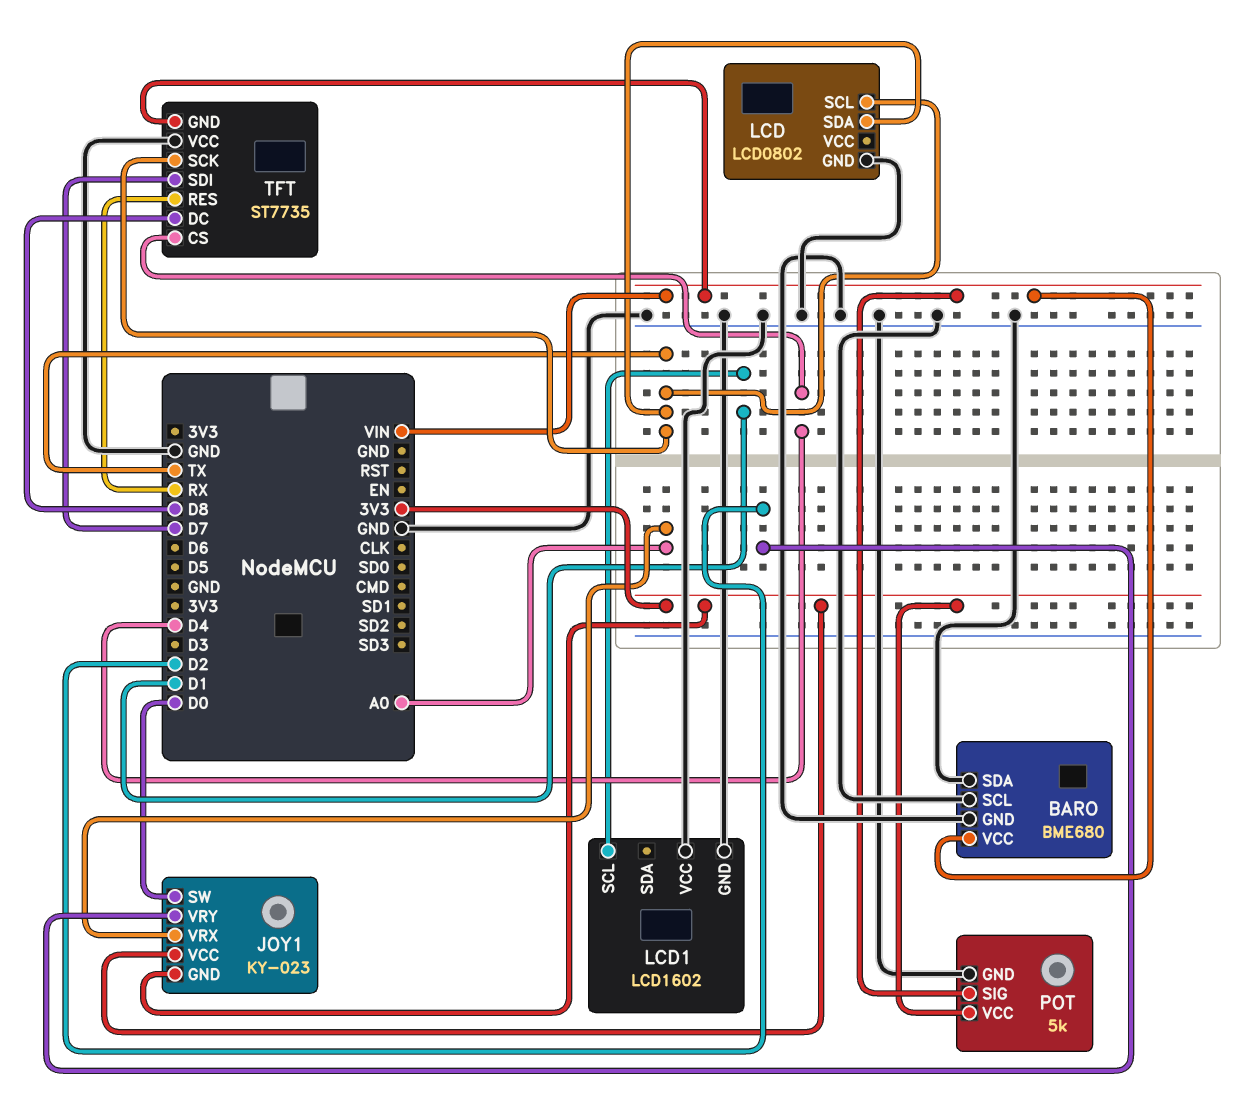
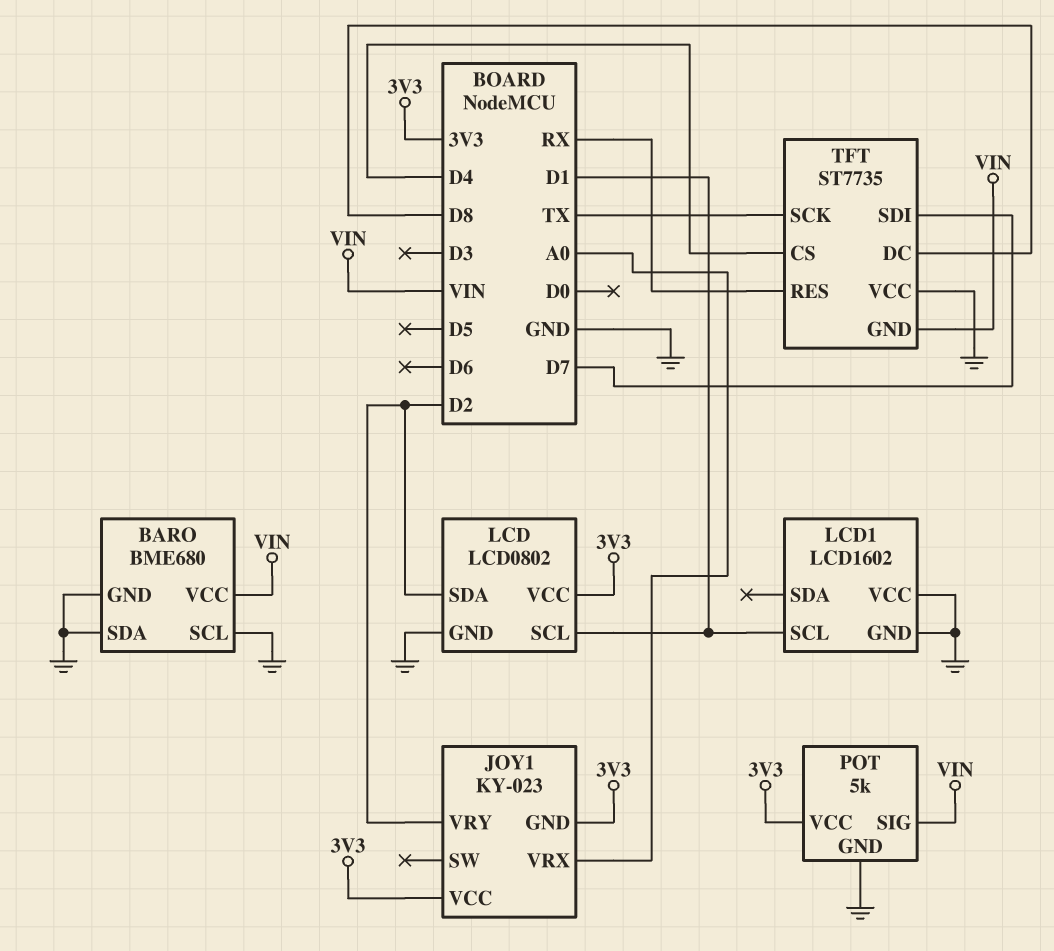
JOY1 pin SW: D0 -> none
LCD pin SCL: TX -> D1
LCD pin SDA: TX -> D2
LCD pin VCC: none -> 3V3

